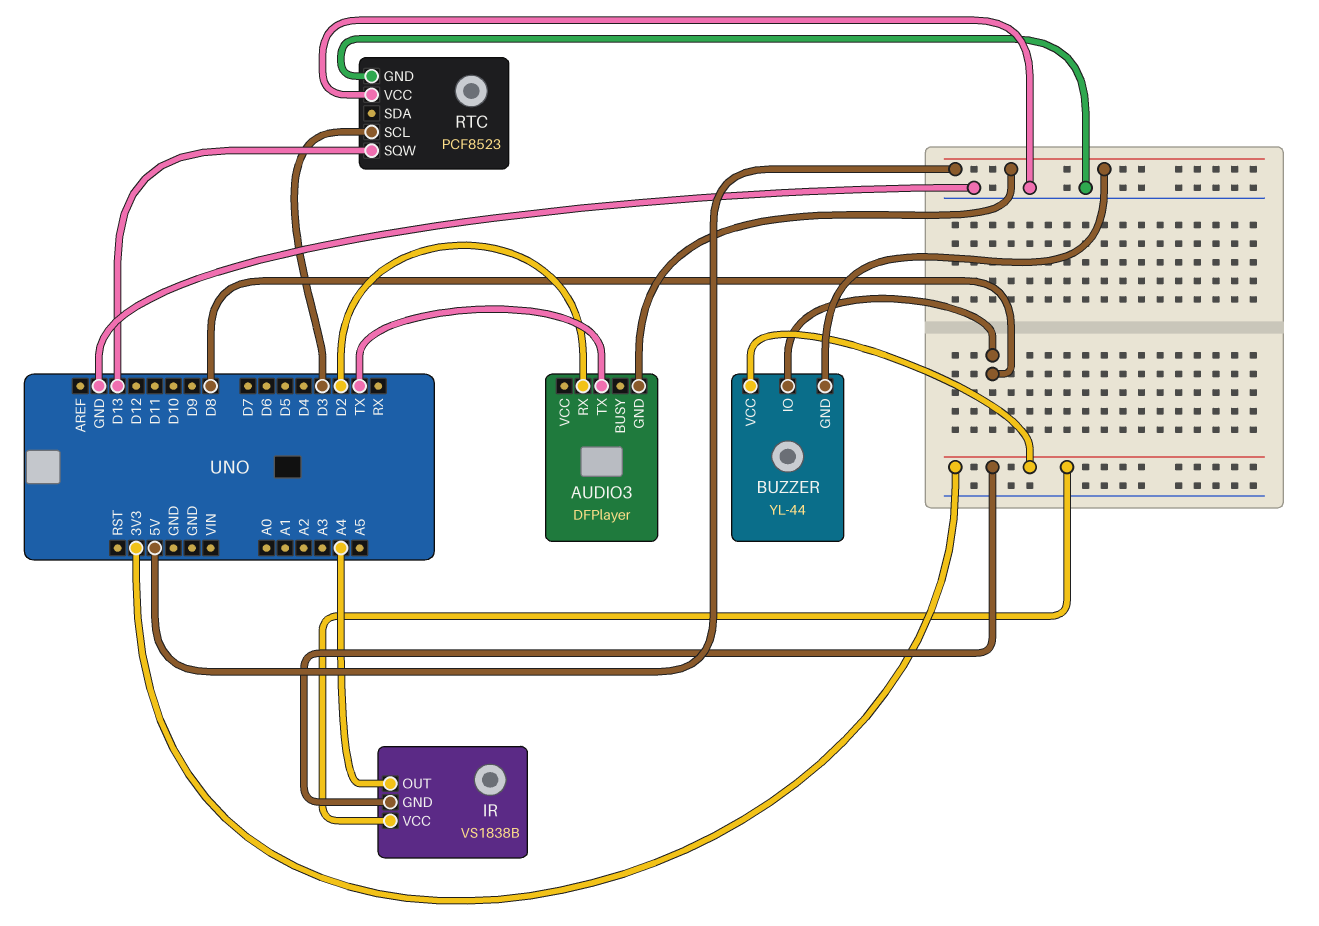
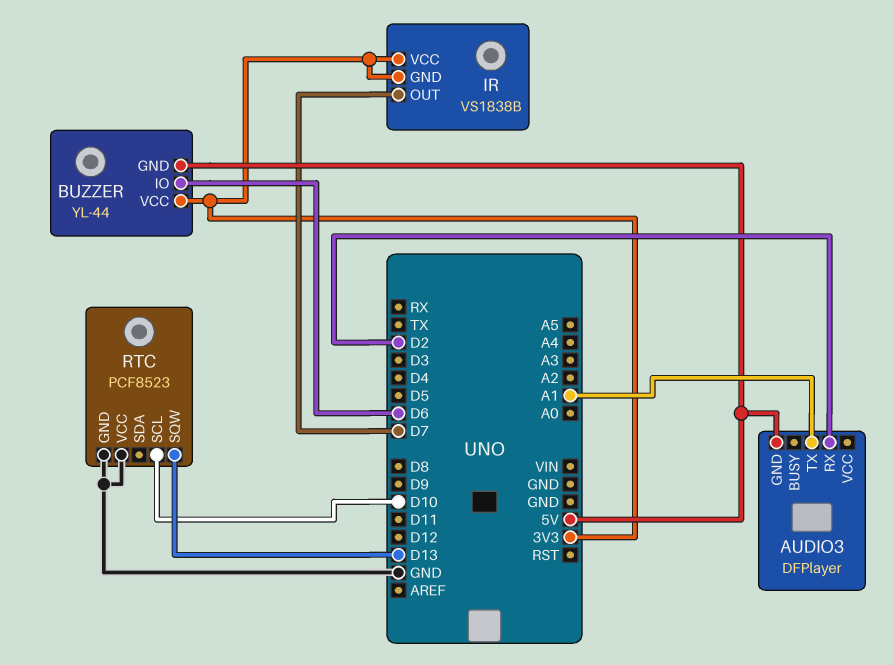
AUDIO3 pin TX: TX -> A1
BUZZER pin IO: D8 -> D6
IR pin OUT: A4 -> D7
RTC pin SCL: D3 -> D10

